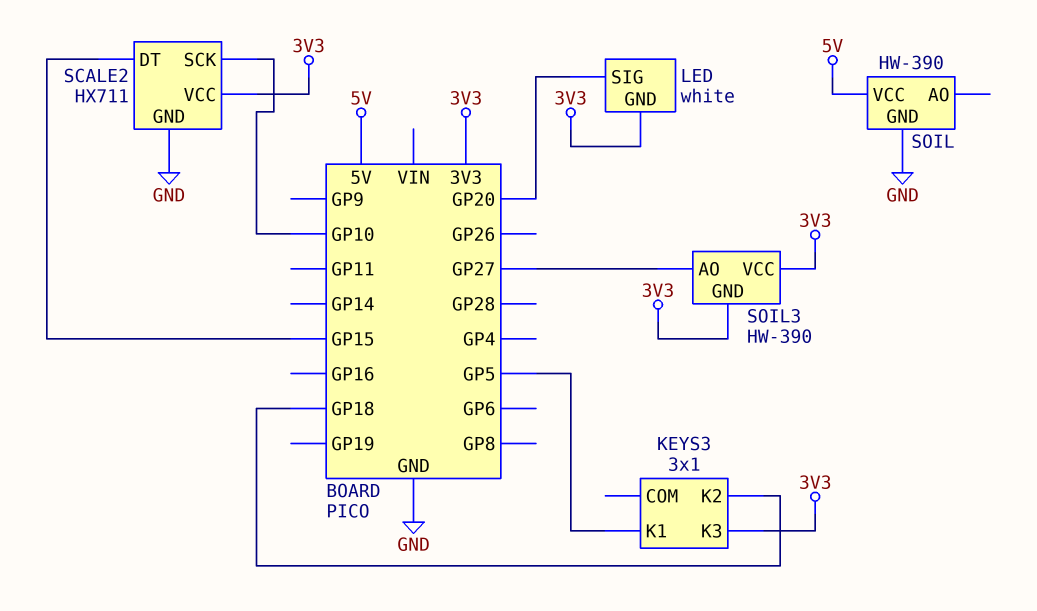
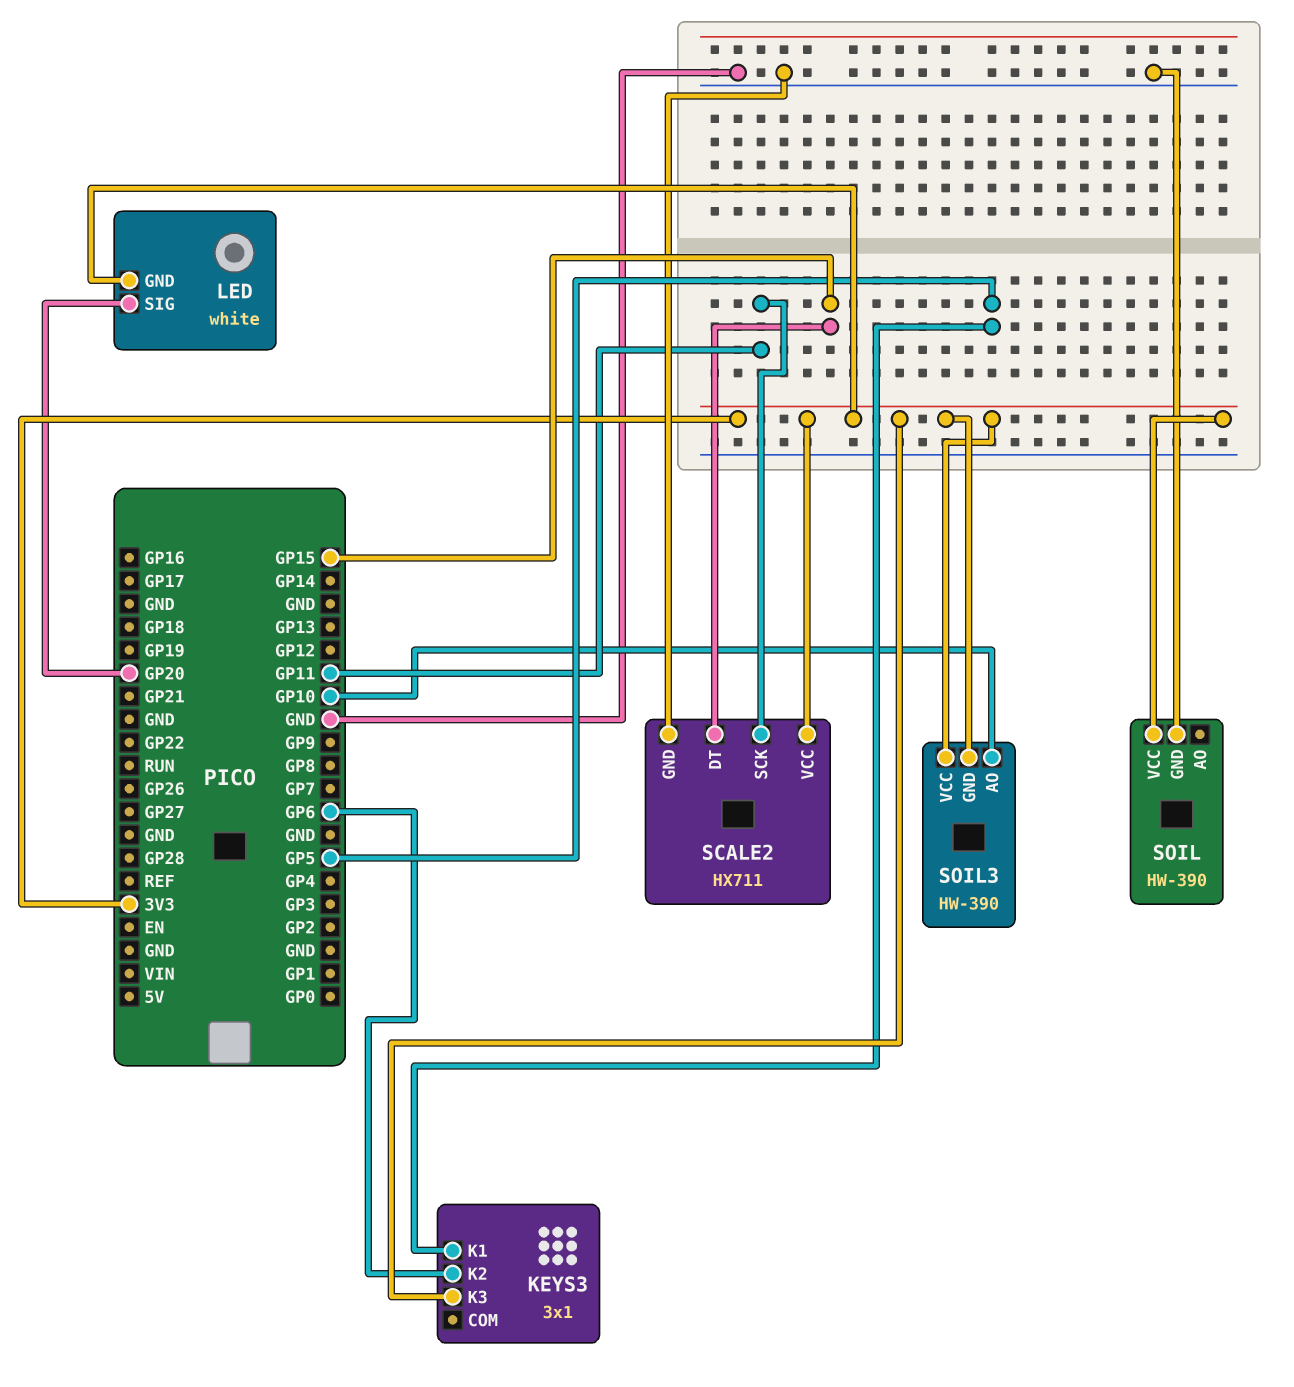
KEYS3 pin K2: GP18 -> GP6
SCALE2 pin SCK: GP10 -> GP11
SOIL pin VCC: 5V -> 3V3
SOIL3 pin AO: GP27 -> GP10

